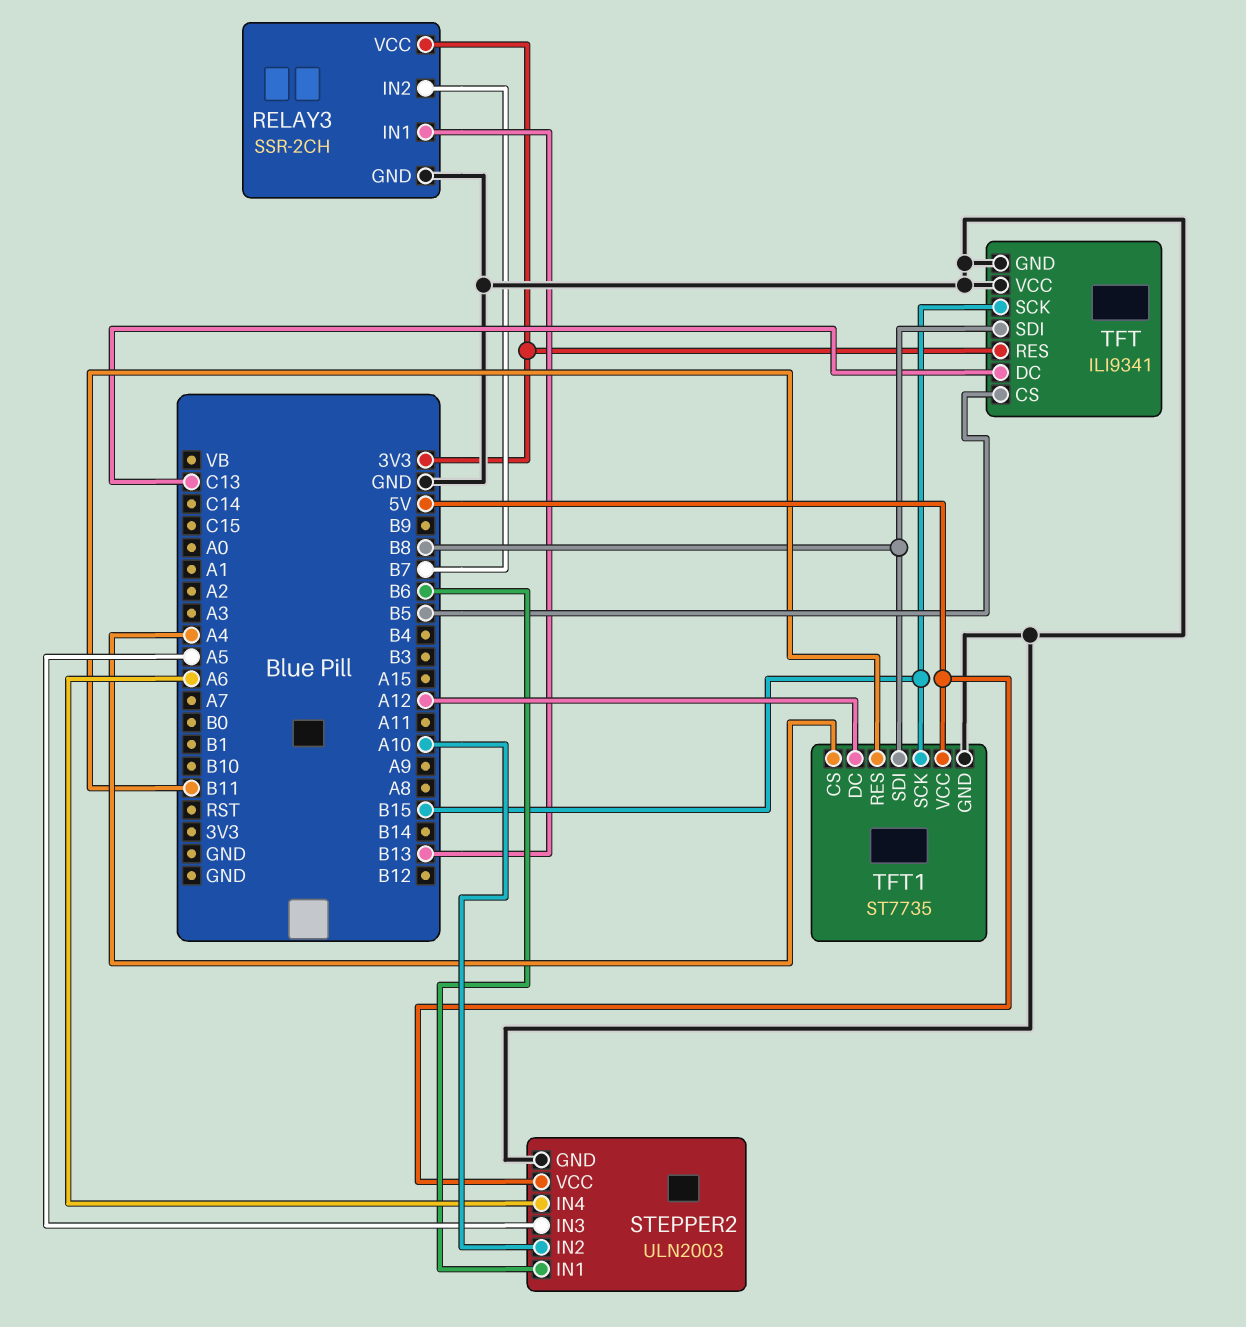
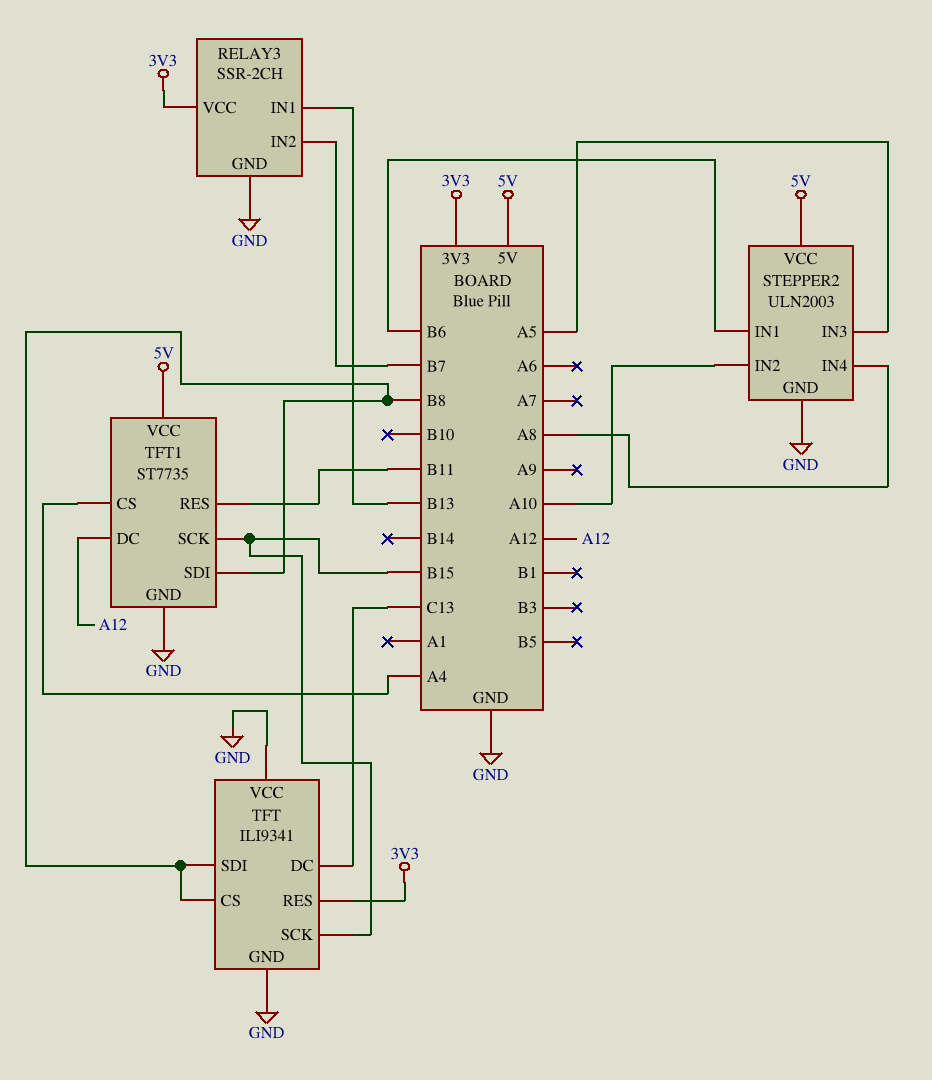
STEPPER2 pin IN4: A6 -> A8
TFT pin CS: B5 -> B8

